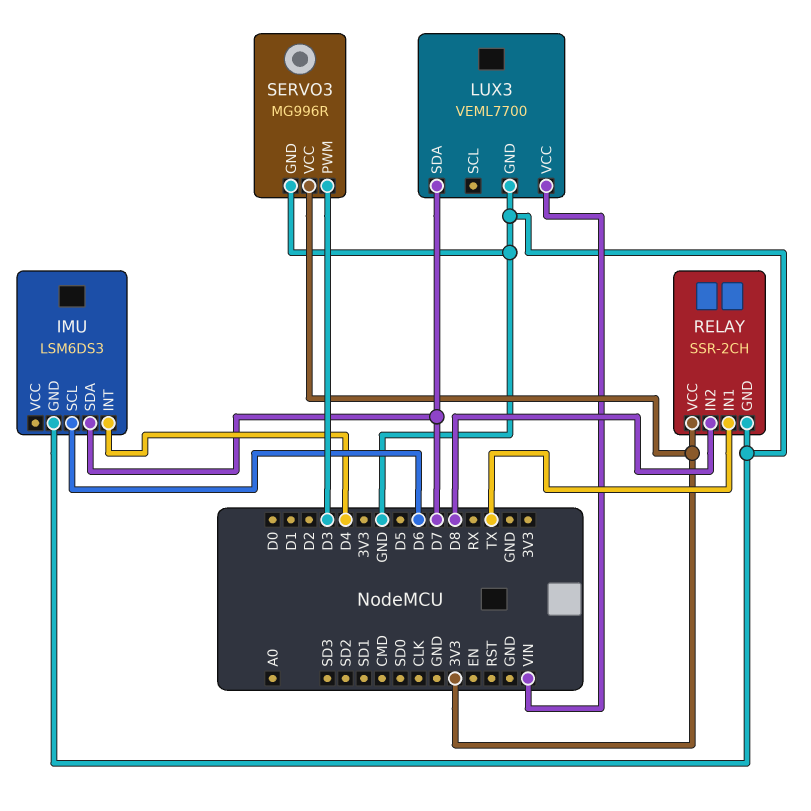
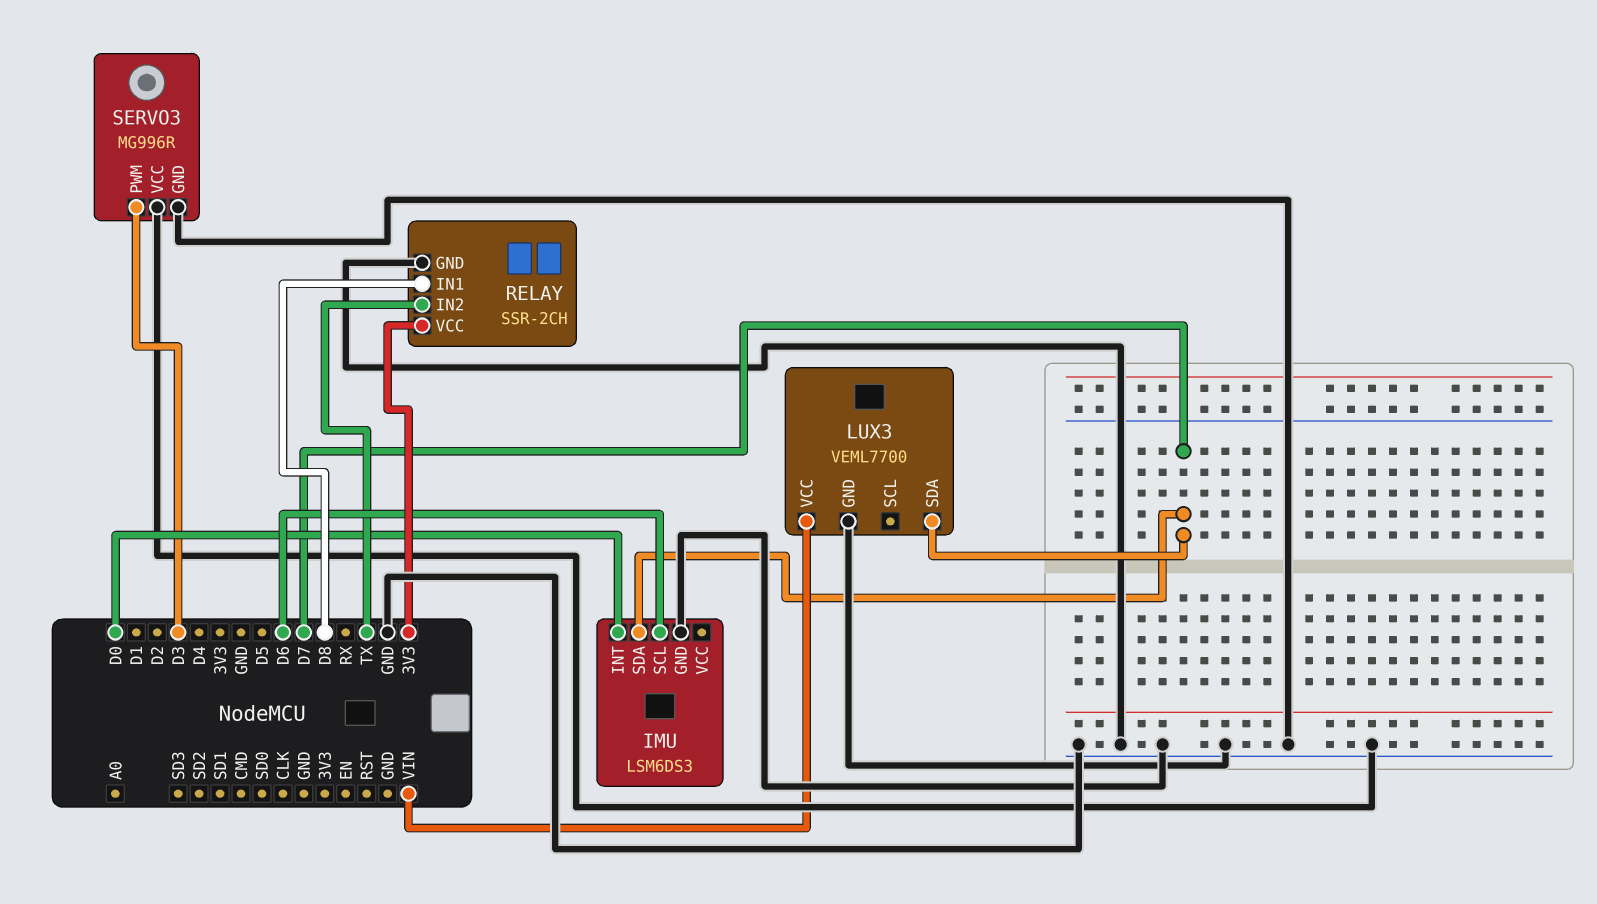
IMU pin INT: D4 -> D0
RELAY pin IN1: TX -> D8
RELAY pin IN2: D8 -> TX
SERVO3 pin VCC: 3V3 -> GND

